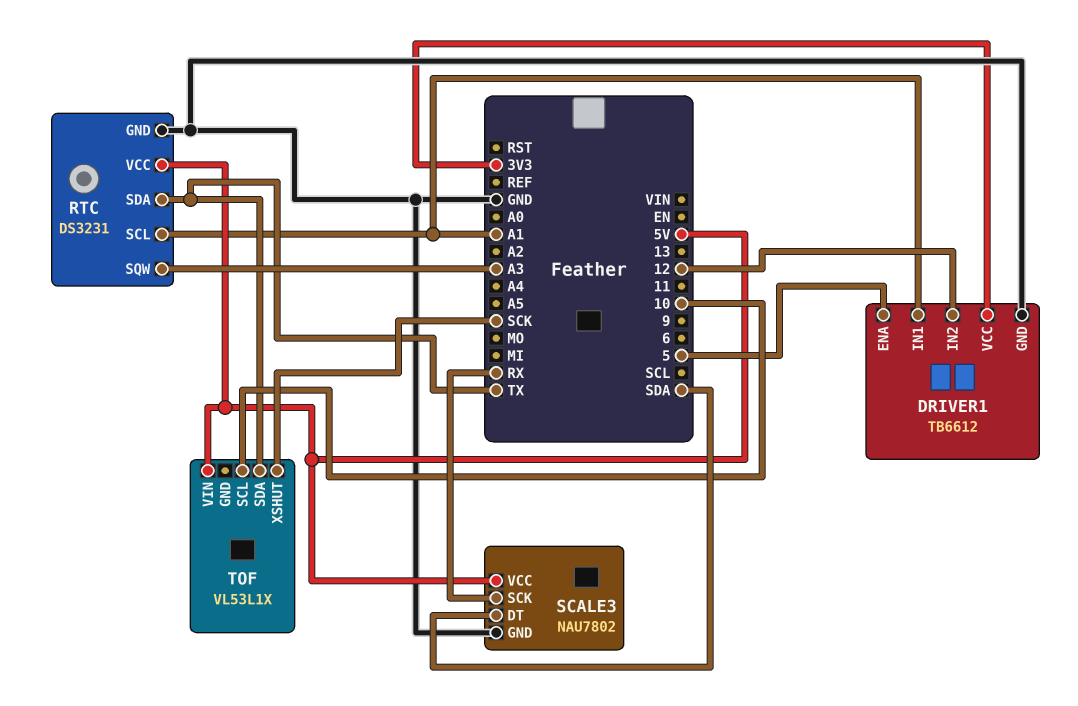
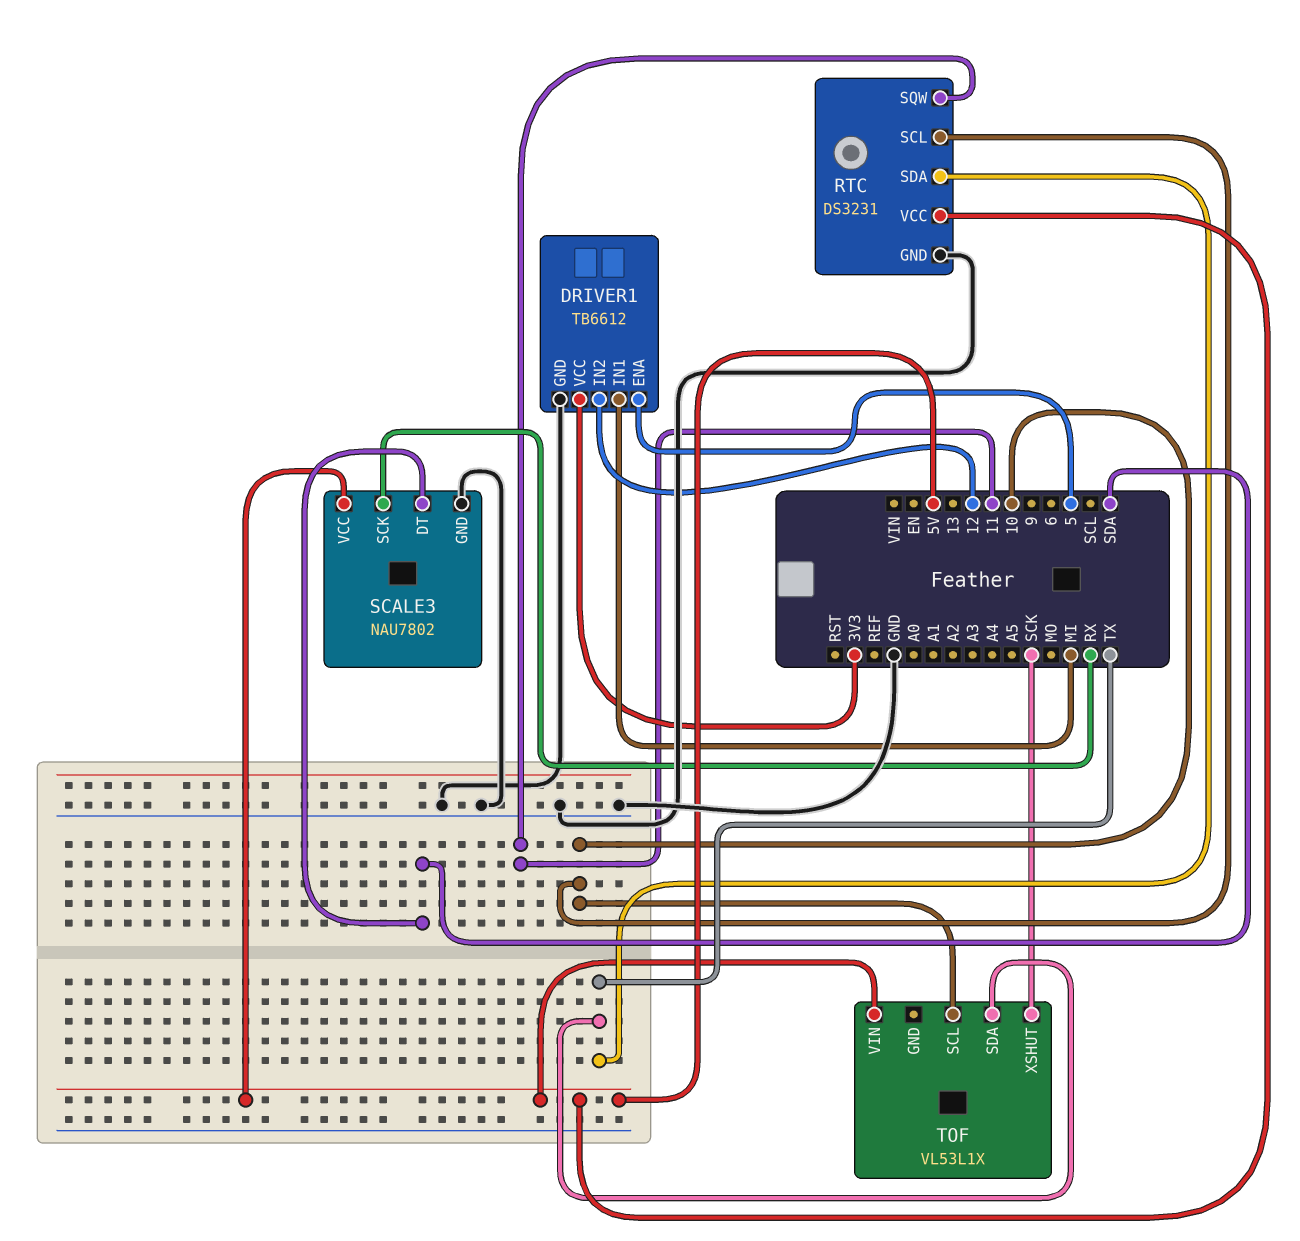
DRIVER1 pin IN1: A1 -> MI
RTC pin SCL: A1 -> 10
RTC pin SQW: A3 -> 11

